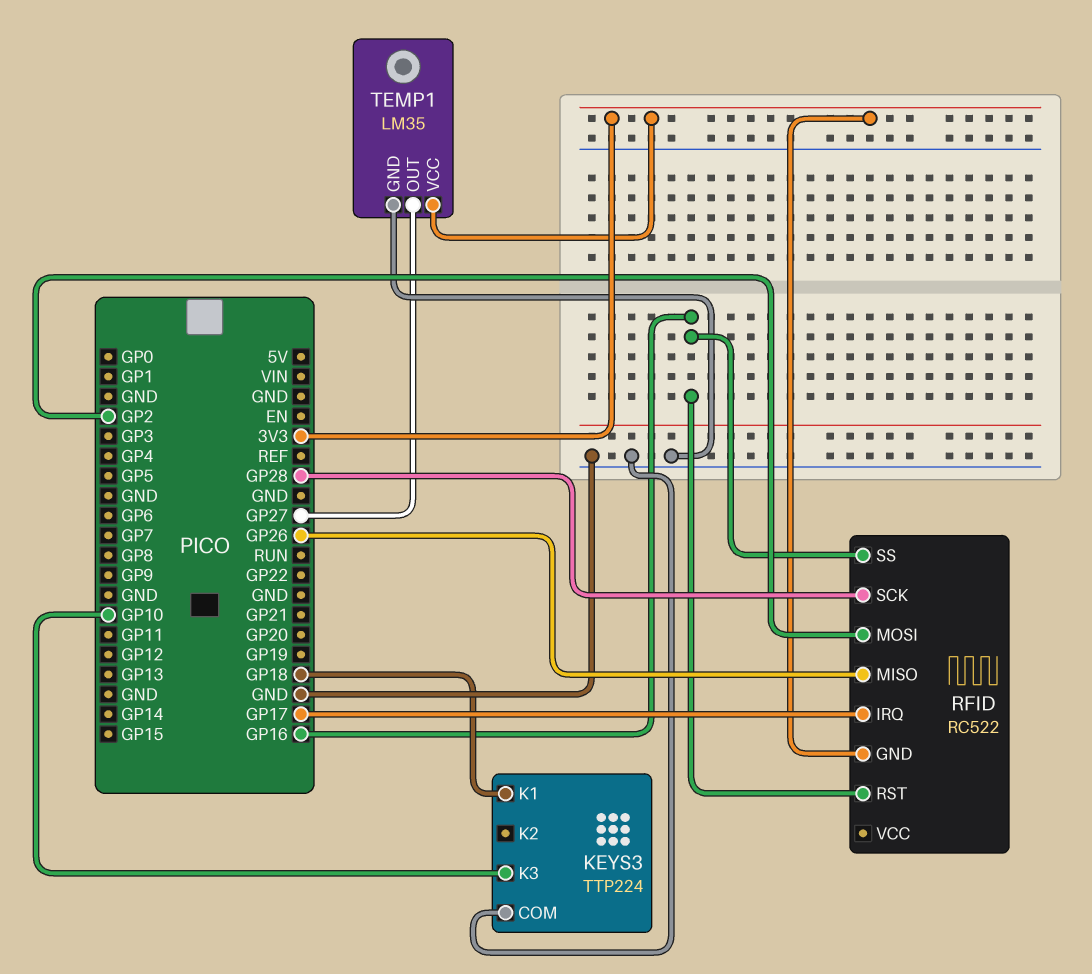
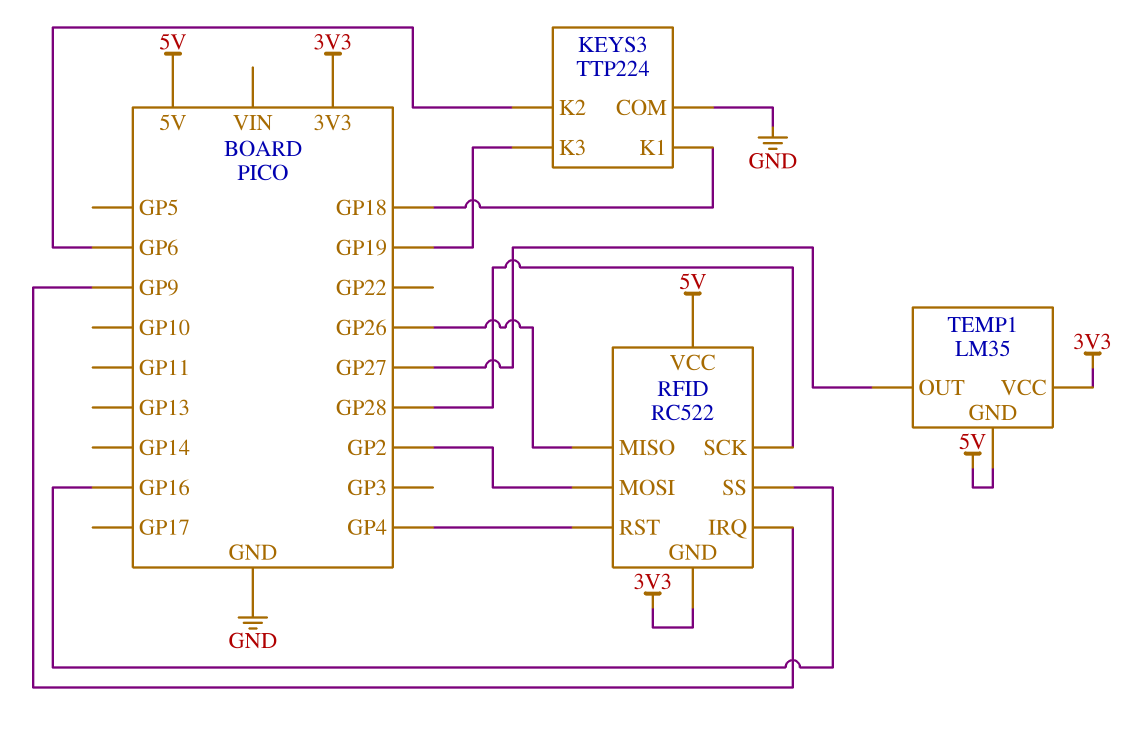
KEYS3 pin K2: none -> GP6
KEYS3 pin K3: GP10 -> GP19
RFID pin IRQ: GP17 -> GP9
RFID pin RST: GP16 -> GP4
RFID pin VCC: none -> 5V
TEMP1 pin GND: GND -> 5V

